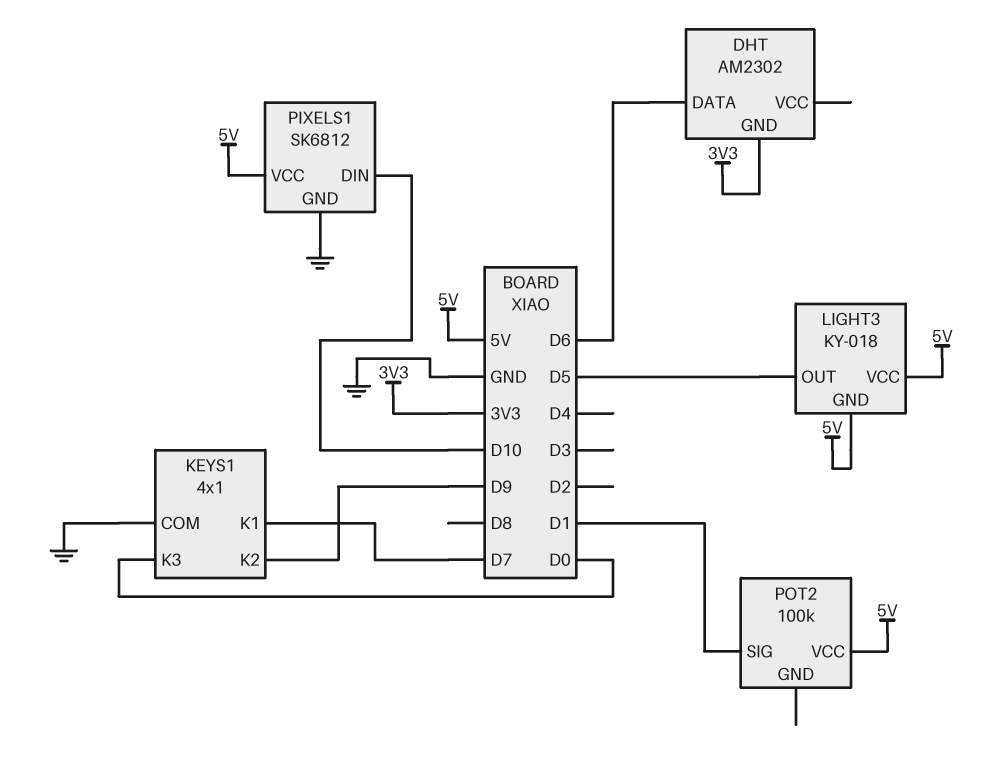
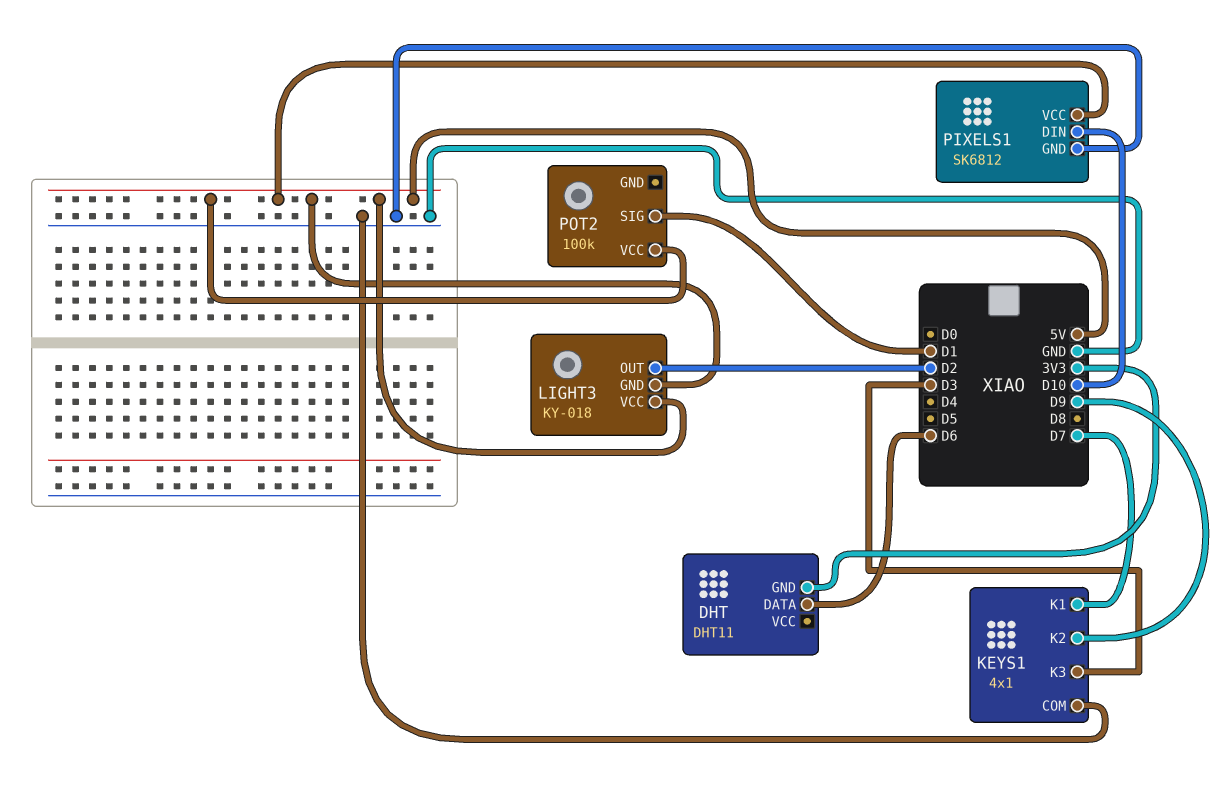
DHT: AM2302 -> DHT11
KEYS1 pin K3: D0 -> D3
LIGHT3 pin OUT: D5 -> D2

